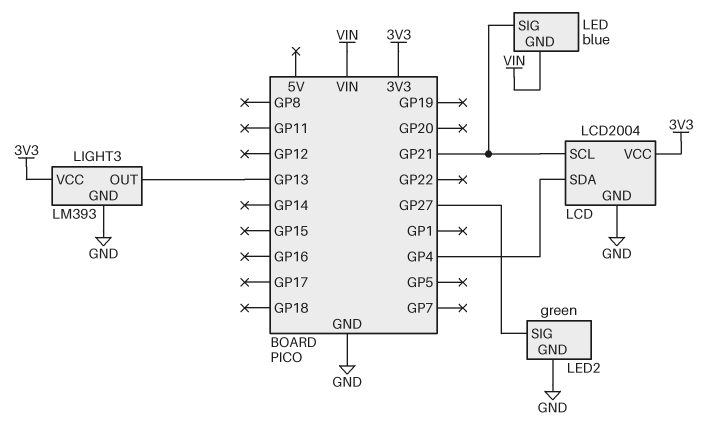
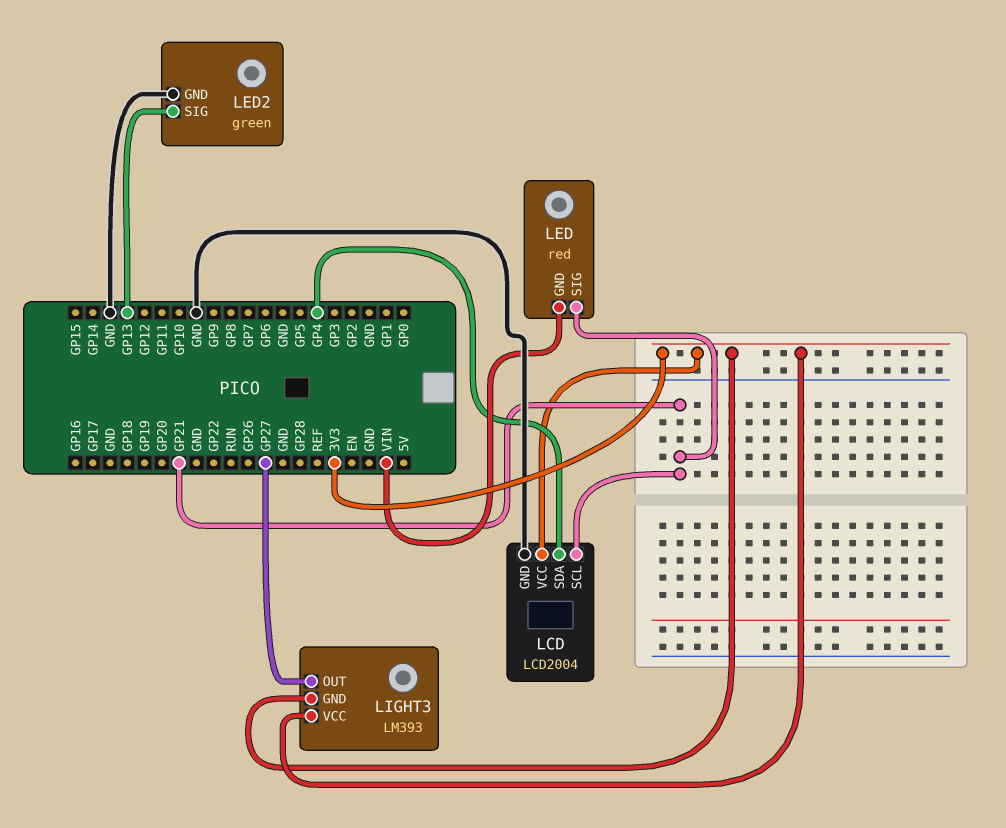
LED: blue -> red
LED2 pin SIG: GP27 -> GP13
LIGHT3 pin GND: GND -> 3V3
LIGHT3 pin OUT: GP13 -> GP27

